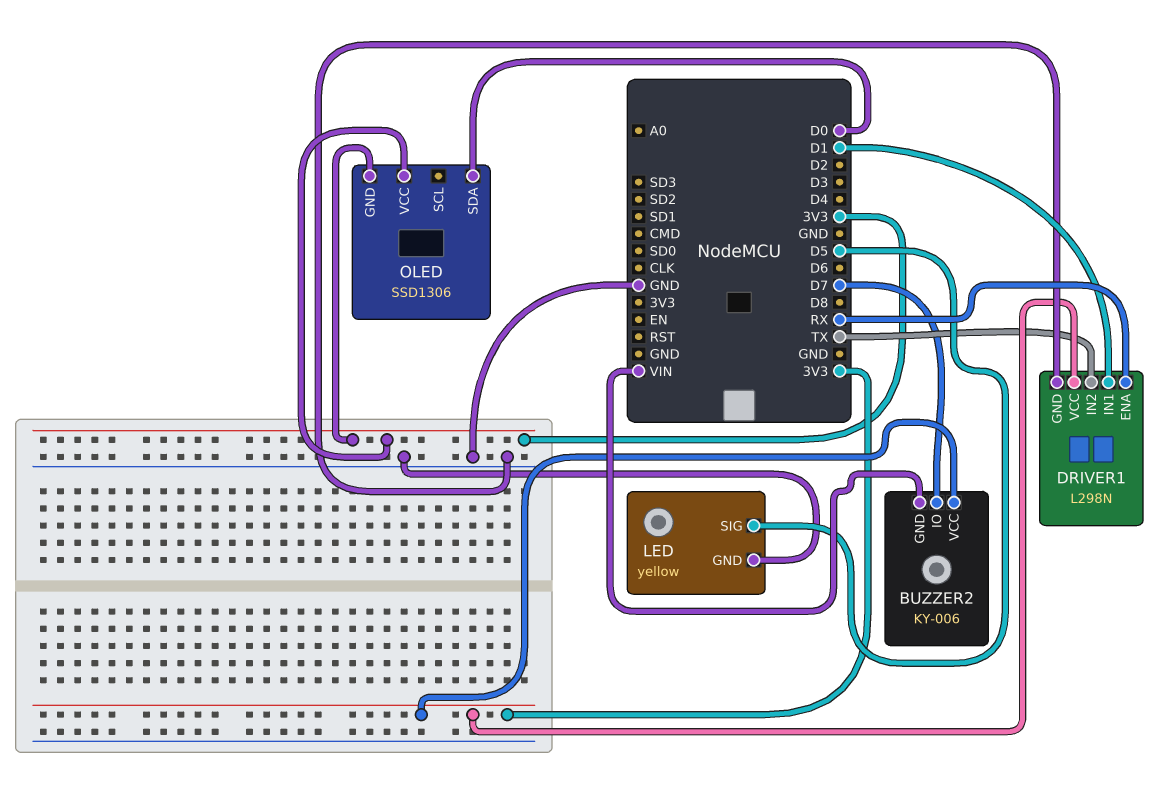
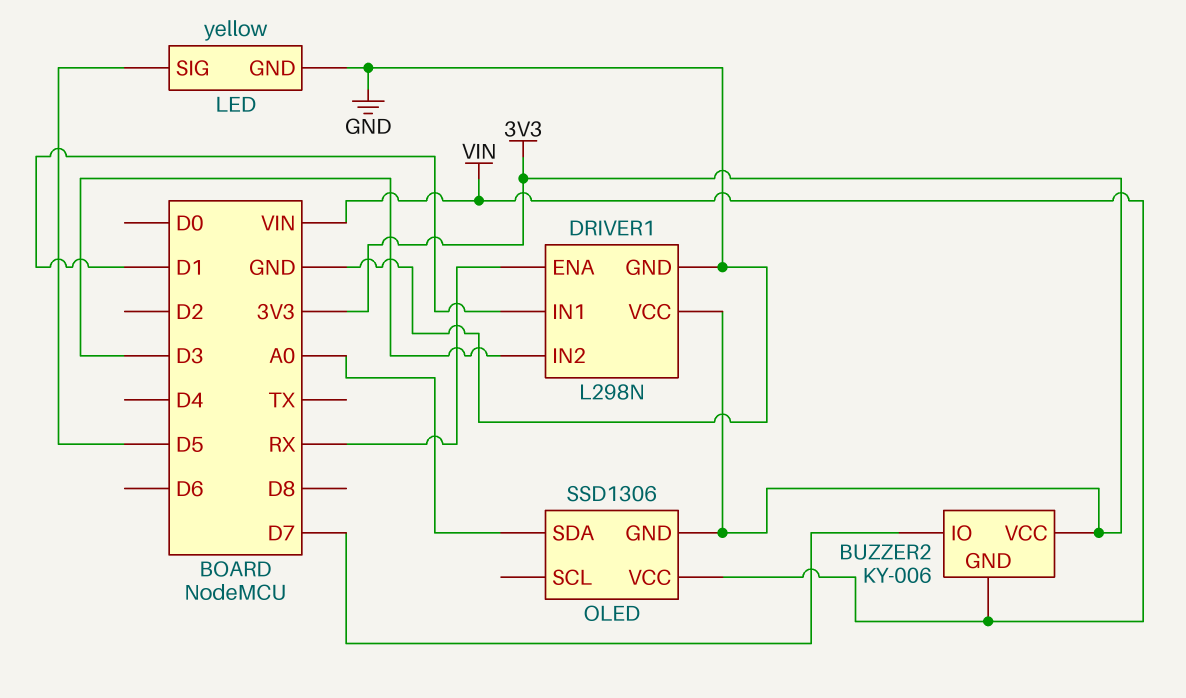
DRIVER1 pin IN2: TX -> D3
OLED pin SDA: D0 -> A0
OLED pin VCC: 3V3 -> VIN

